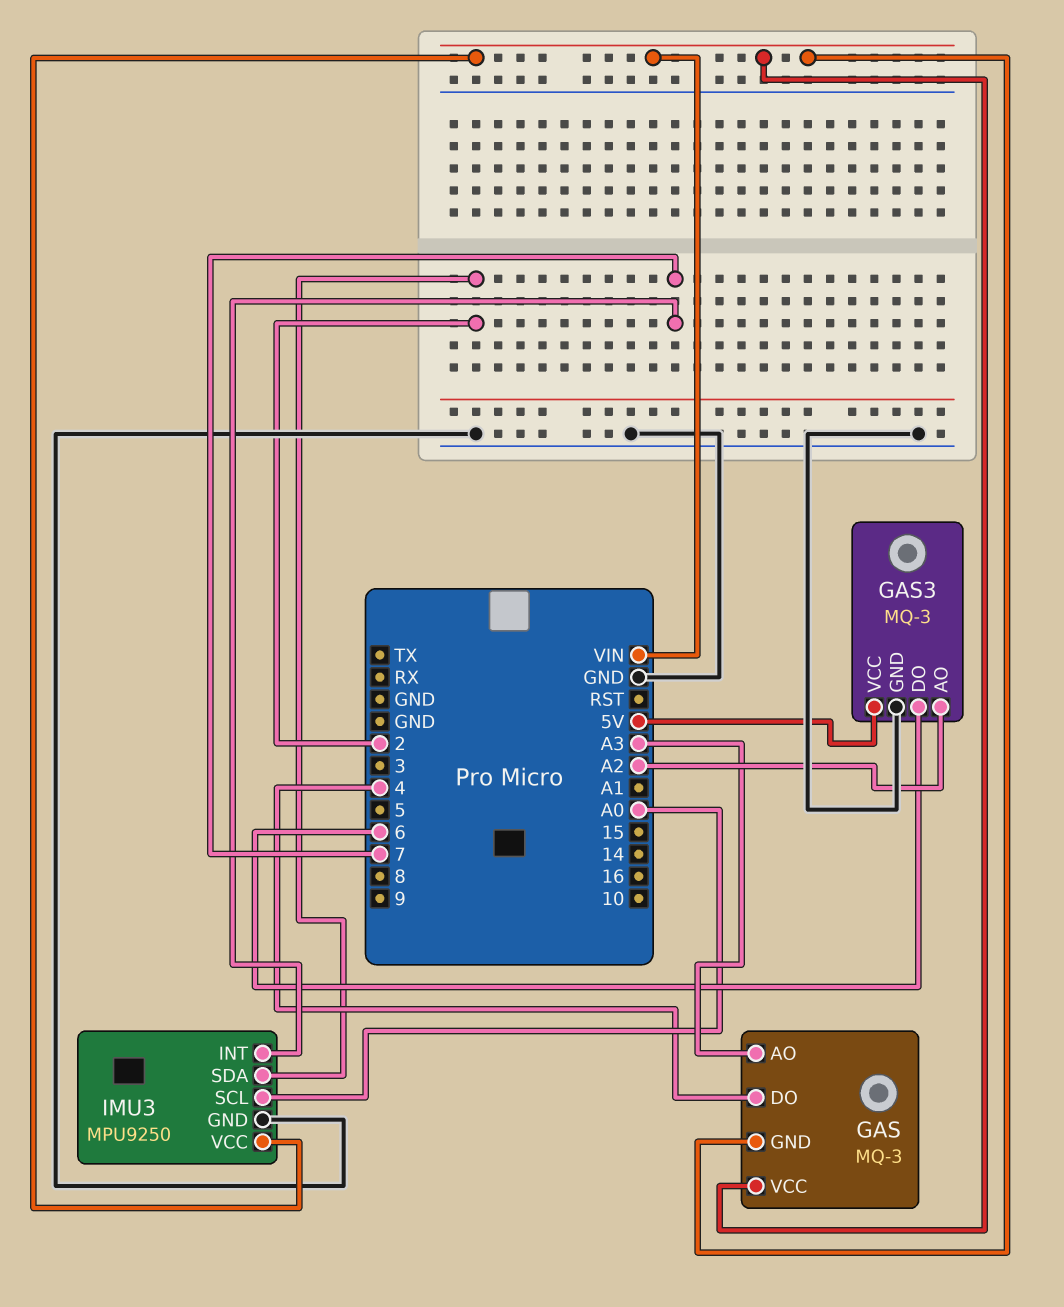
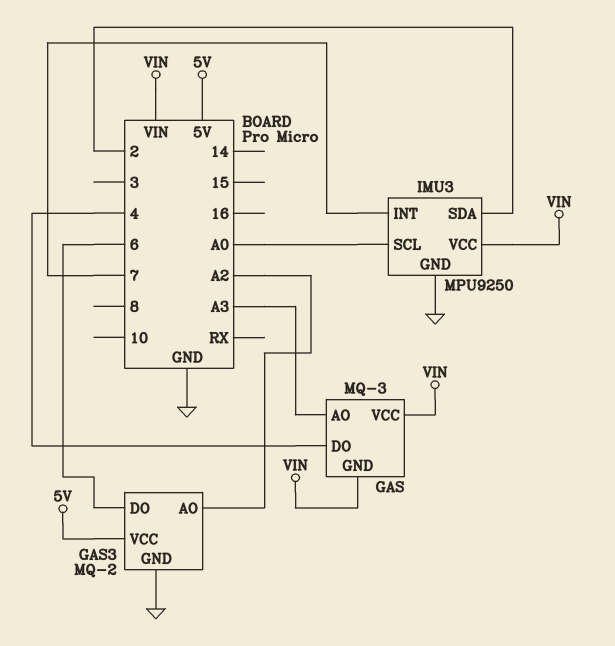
GAS3: MQ-3 -> MQ-2

